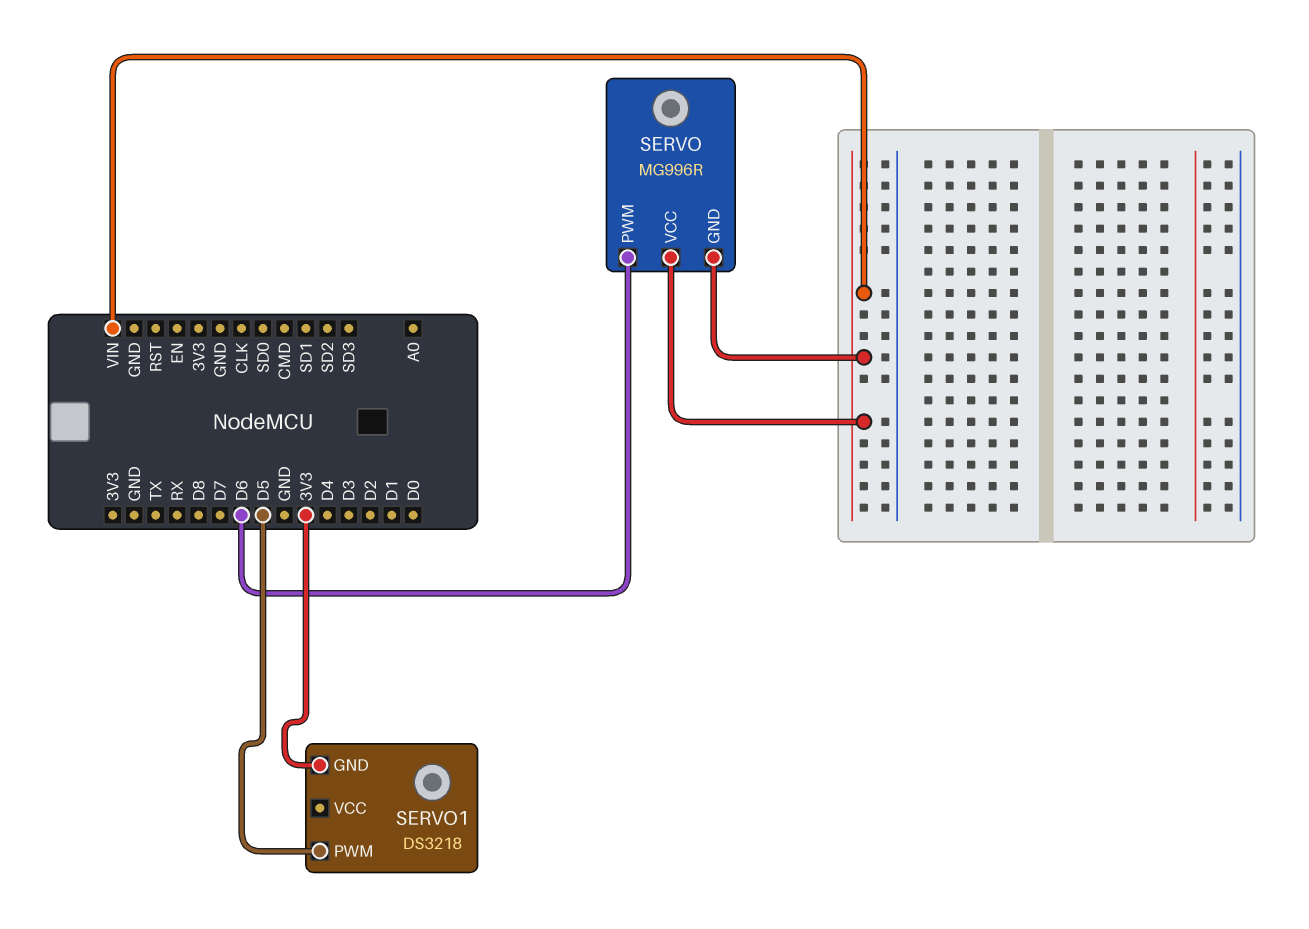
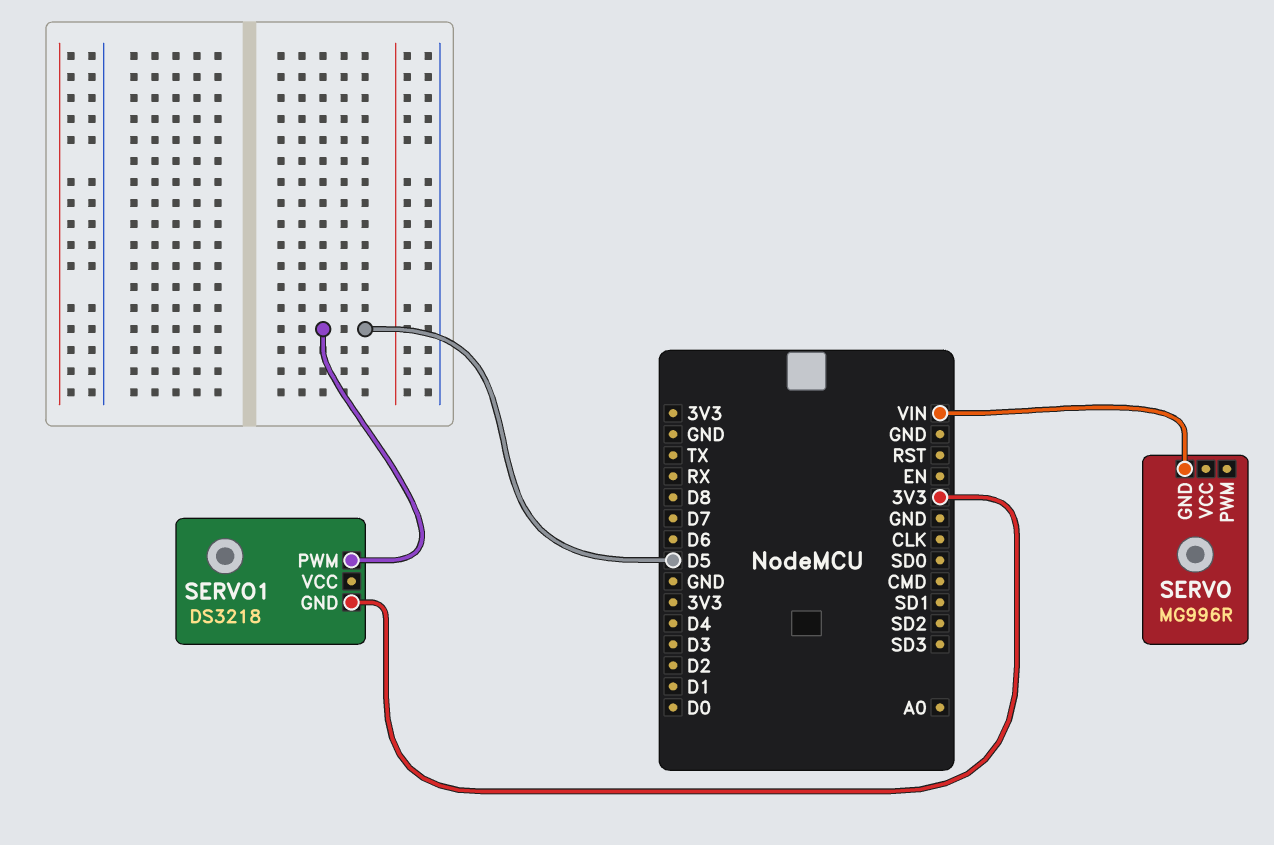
SERVO pin PWM: D6 -> none
SERVO pin VCC: VIN -> none

